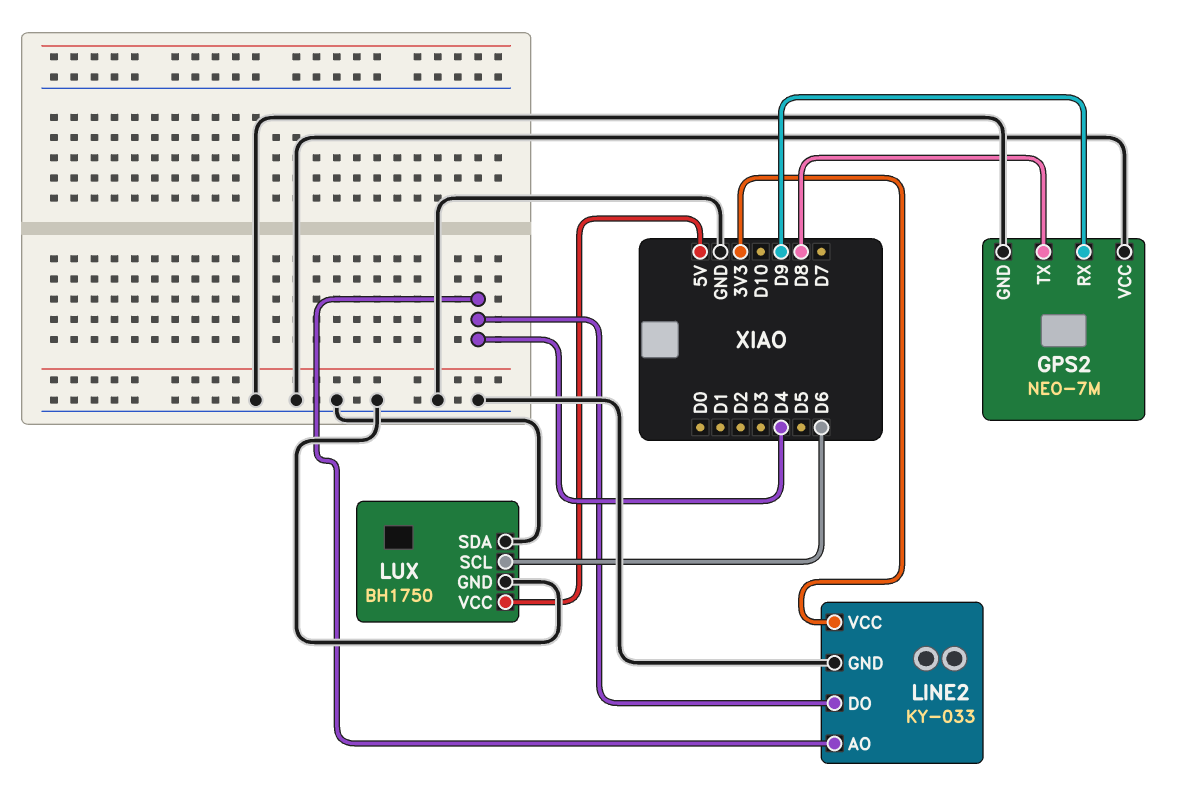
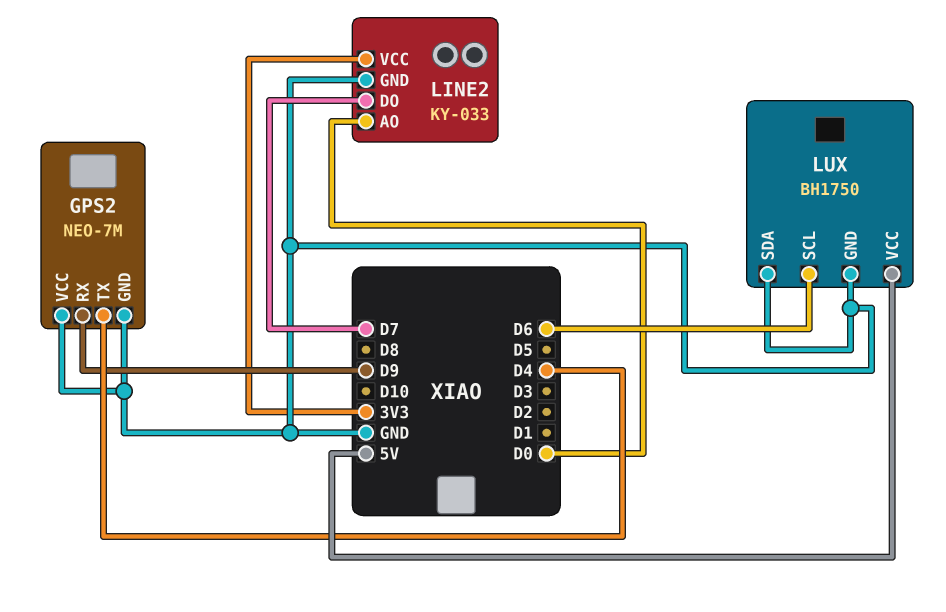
GPS2 pin TX: D8 -> D4
LINE2 pin AO: D4 -> D0
LINE2 pin DO: D4 -> D7

